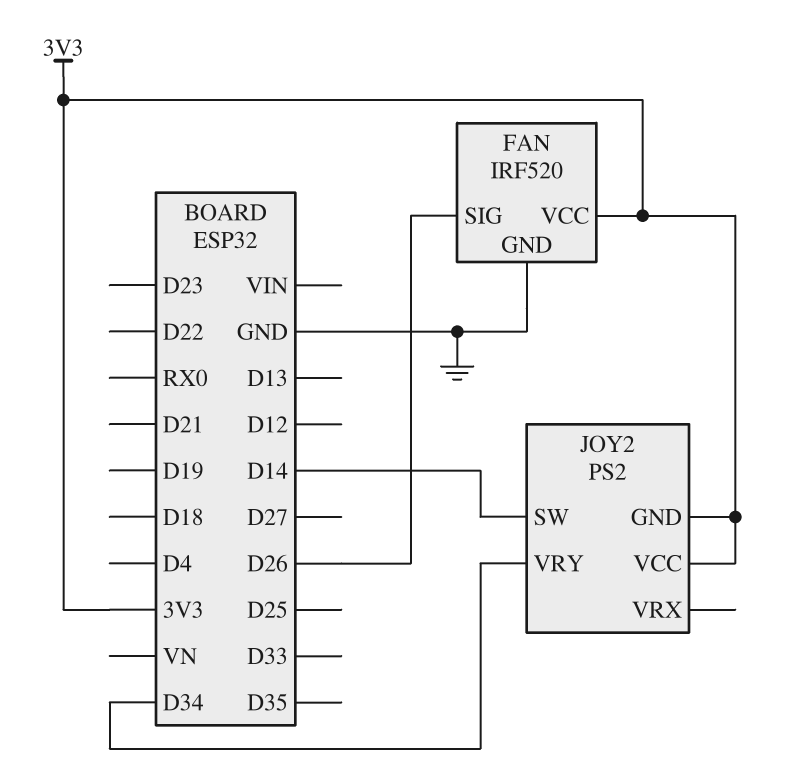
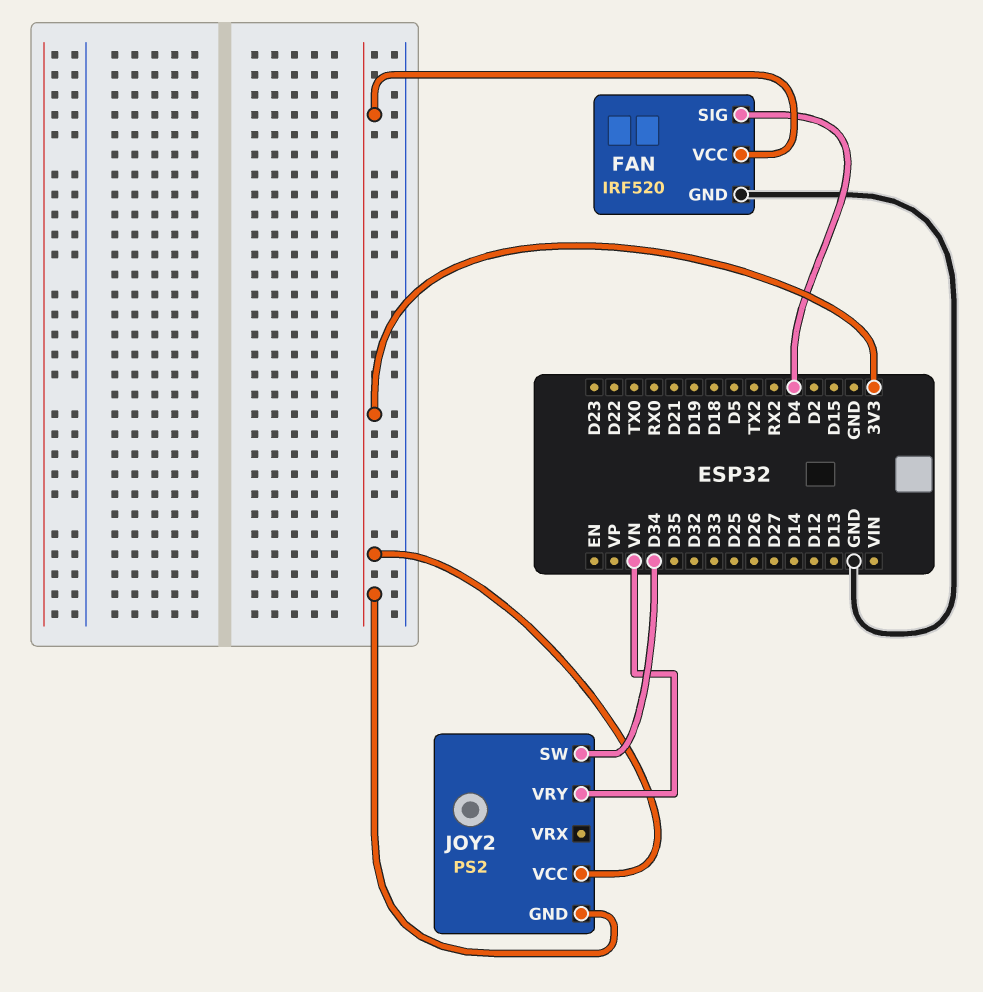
FAN pin SIG: D26 -> D4
JOY2 pin SW: D14 -> D34
JOY2 pin VRY: D34 -> VN

